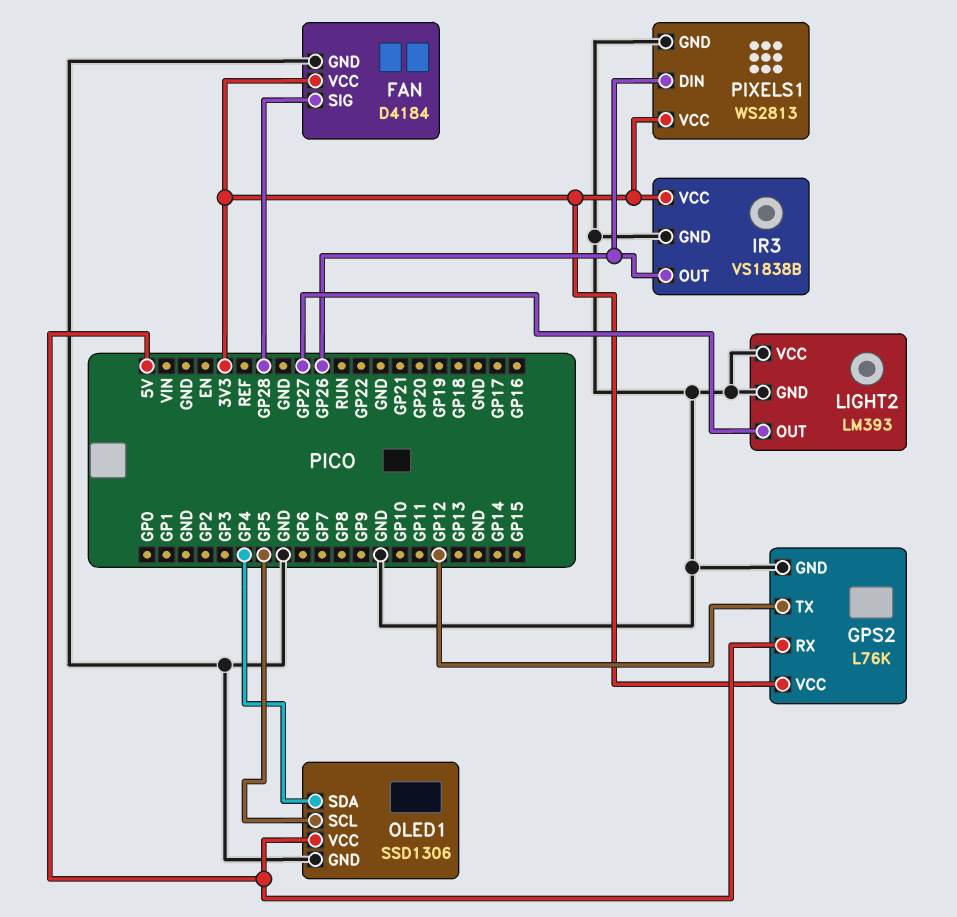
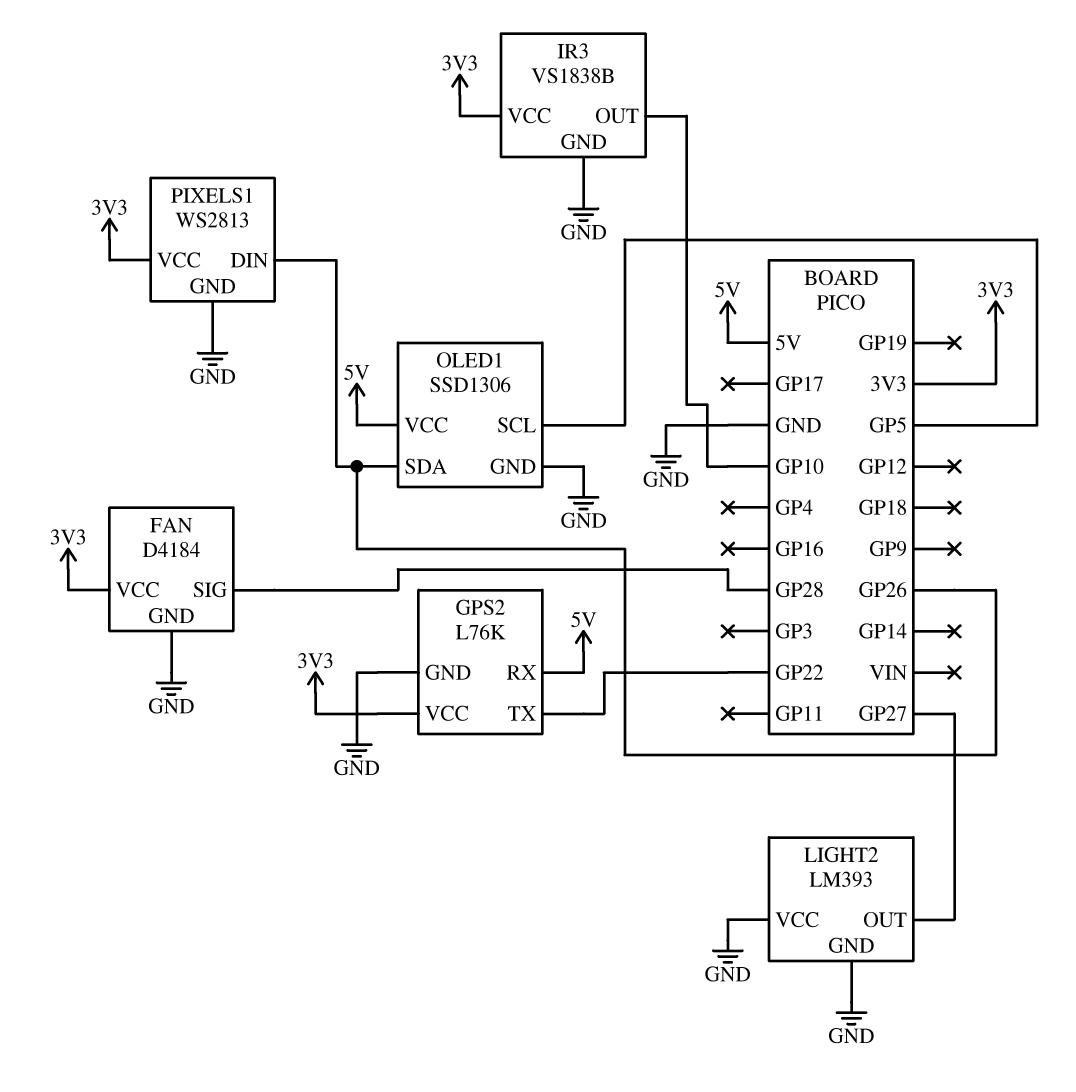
GPS2 pin TX: GP12 -> GP22
IR3 pin OUT: GP26 -> GP10
OLED1 pin SDA: GP4 -> GP26

